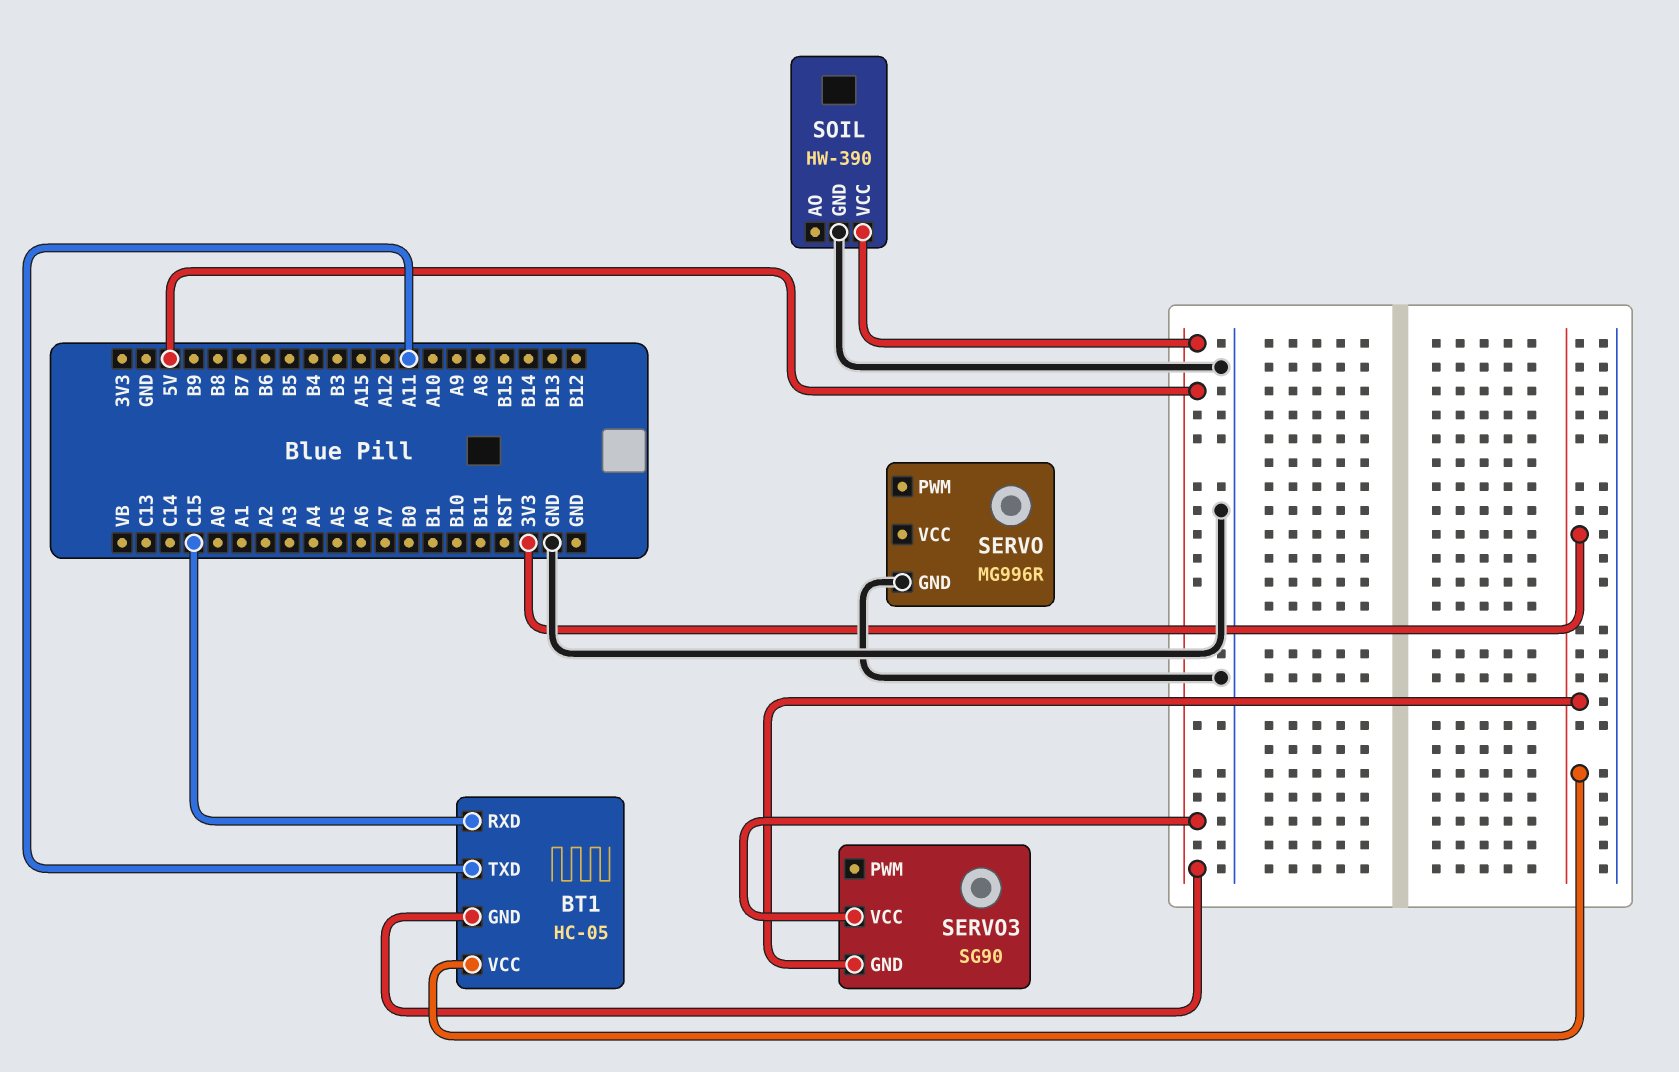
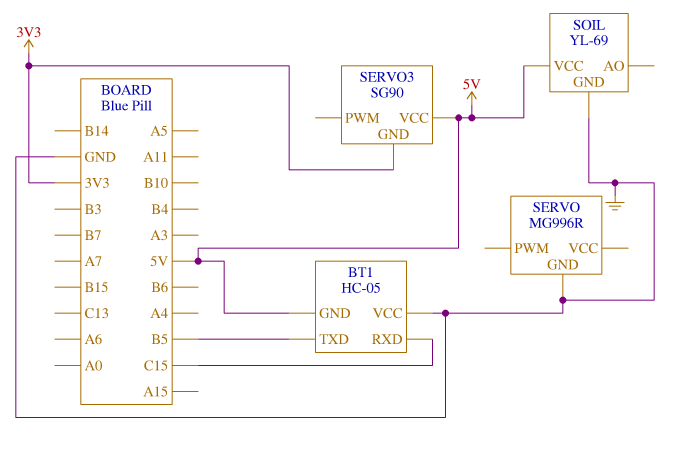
BT1 pin TXD: A11 -> B5
BT1 pin VCC: 3V3 -> GND
SOIL: HW-390 -> YL-69

